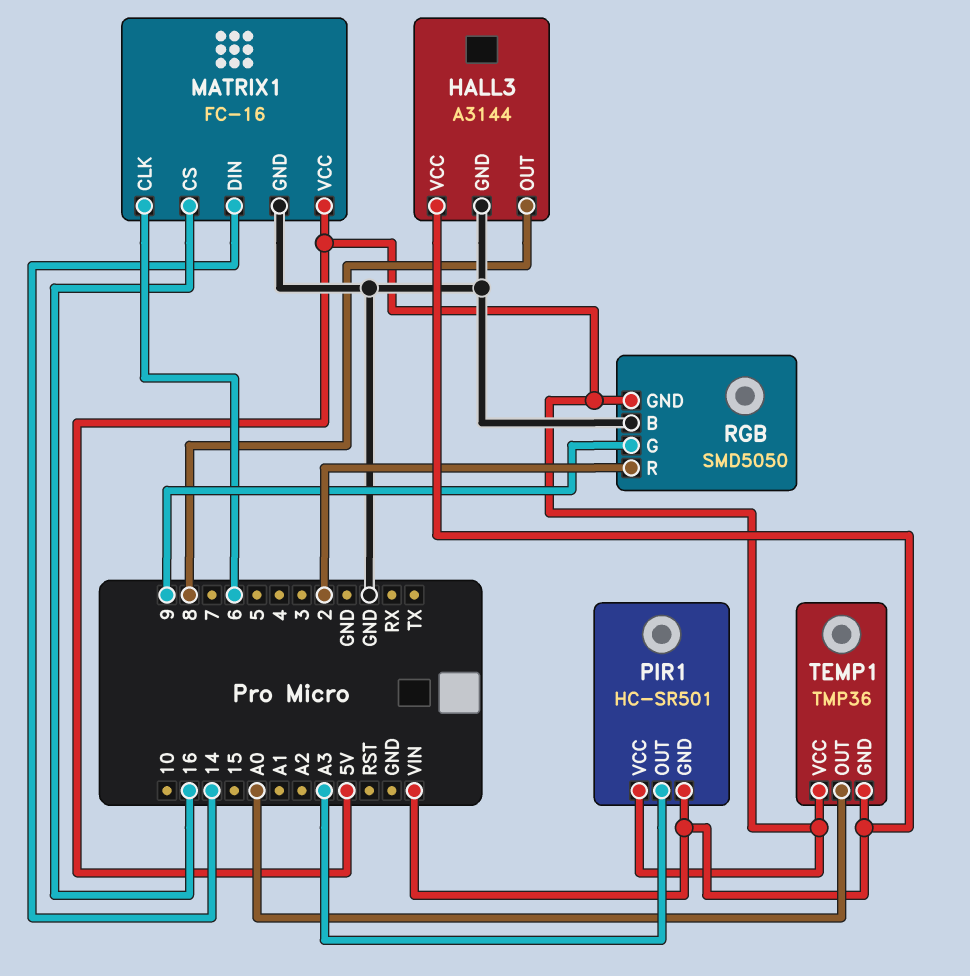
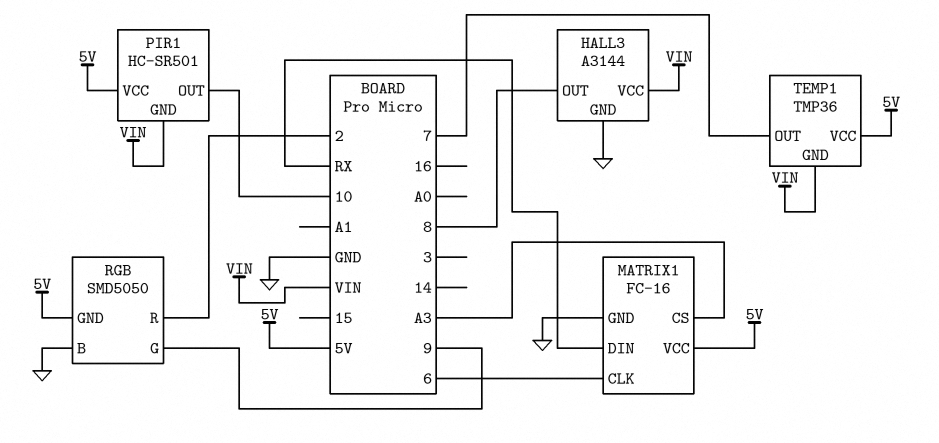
MATRIX1 pin CS: 16 -> A3
MATRIX1 pin DIN: 14 -> RX
PIR1 pin OUT: A3 -> 10
TEMP1 pin OUT: A0 -> 7

